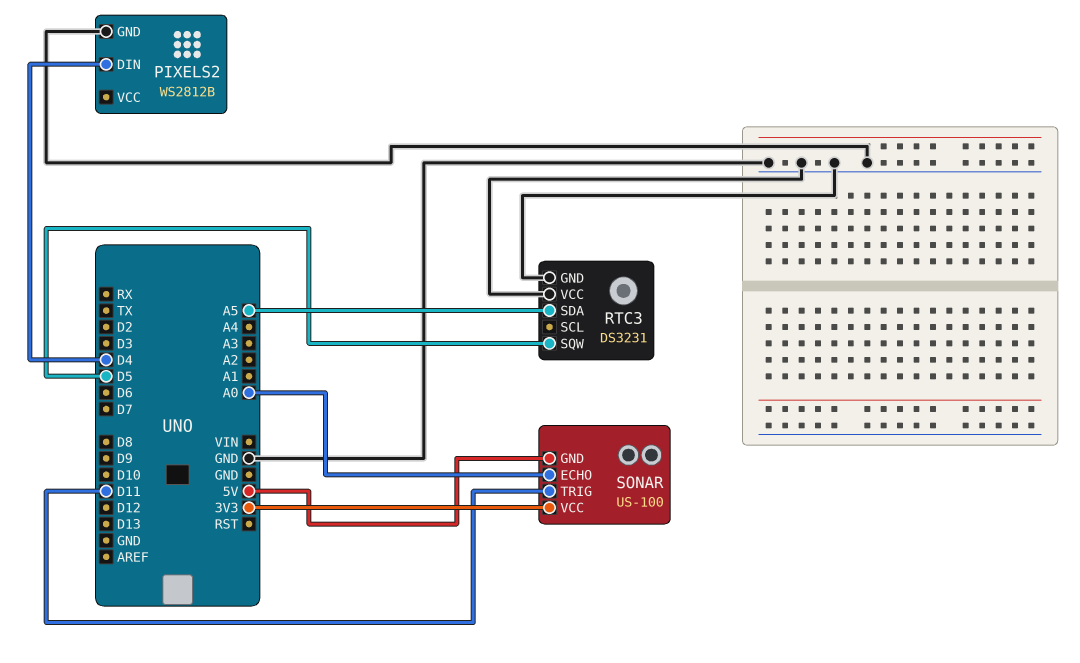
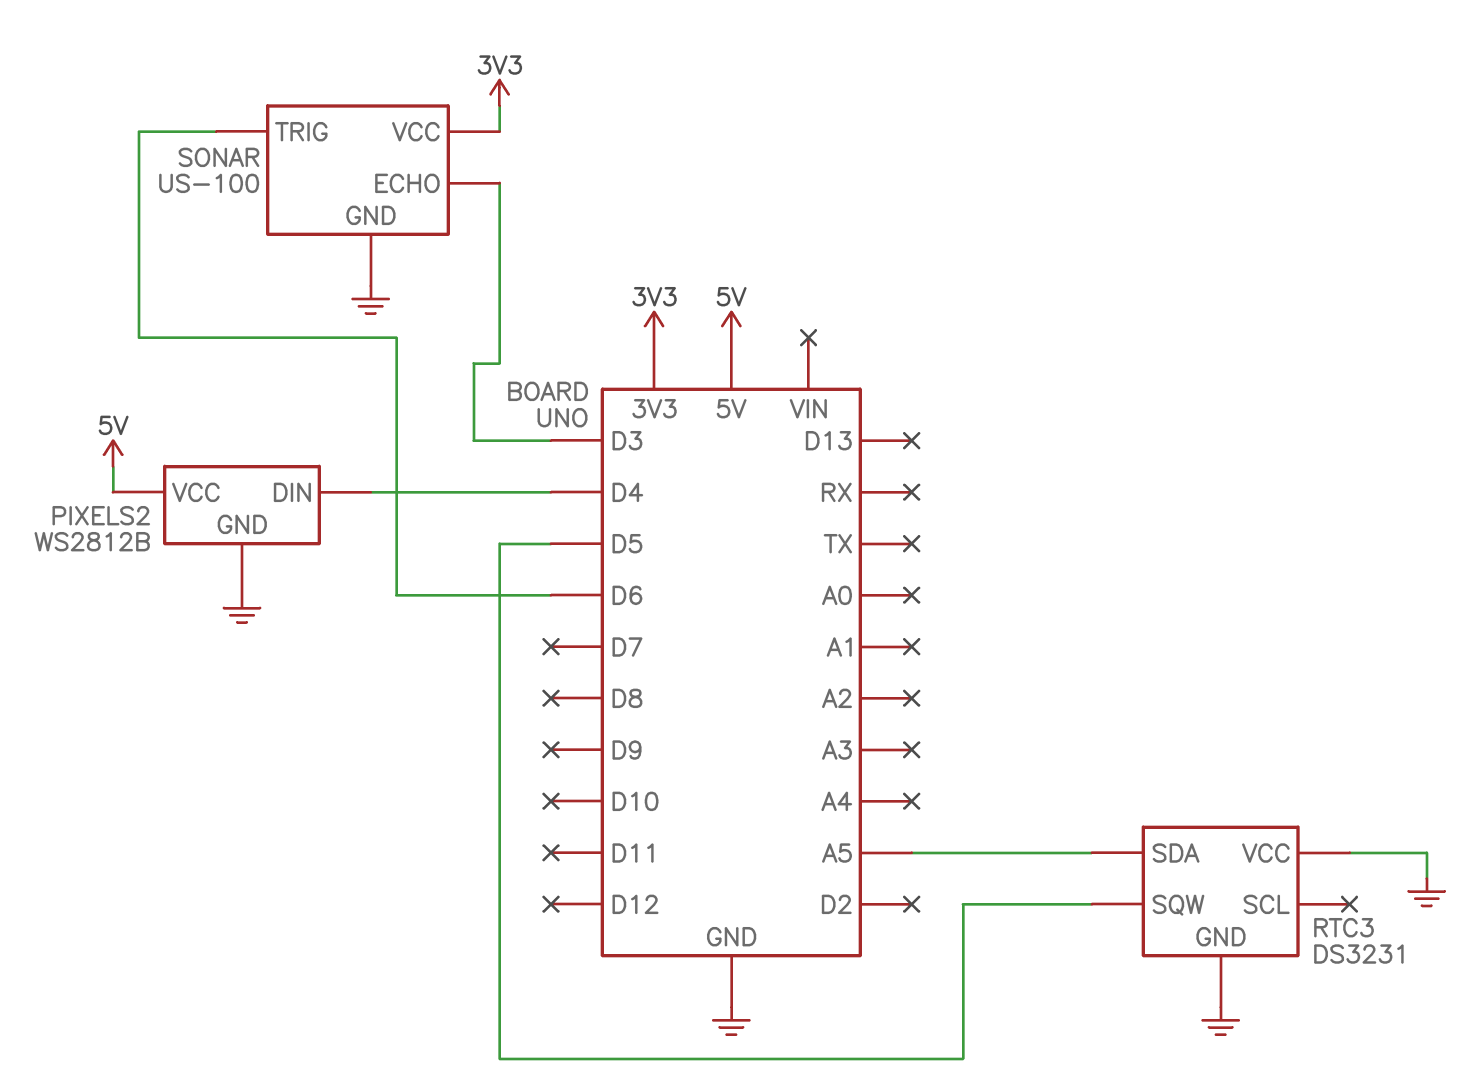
PIXELS2 pin VCC: none -> 5V
SONAR pin ECHO: A0 -> D3
SONAR pin GND: 5V -> GND
SONAR pin TRIG: D11 -> D6

